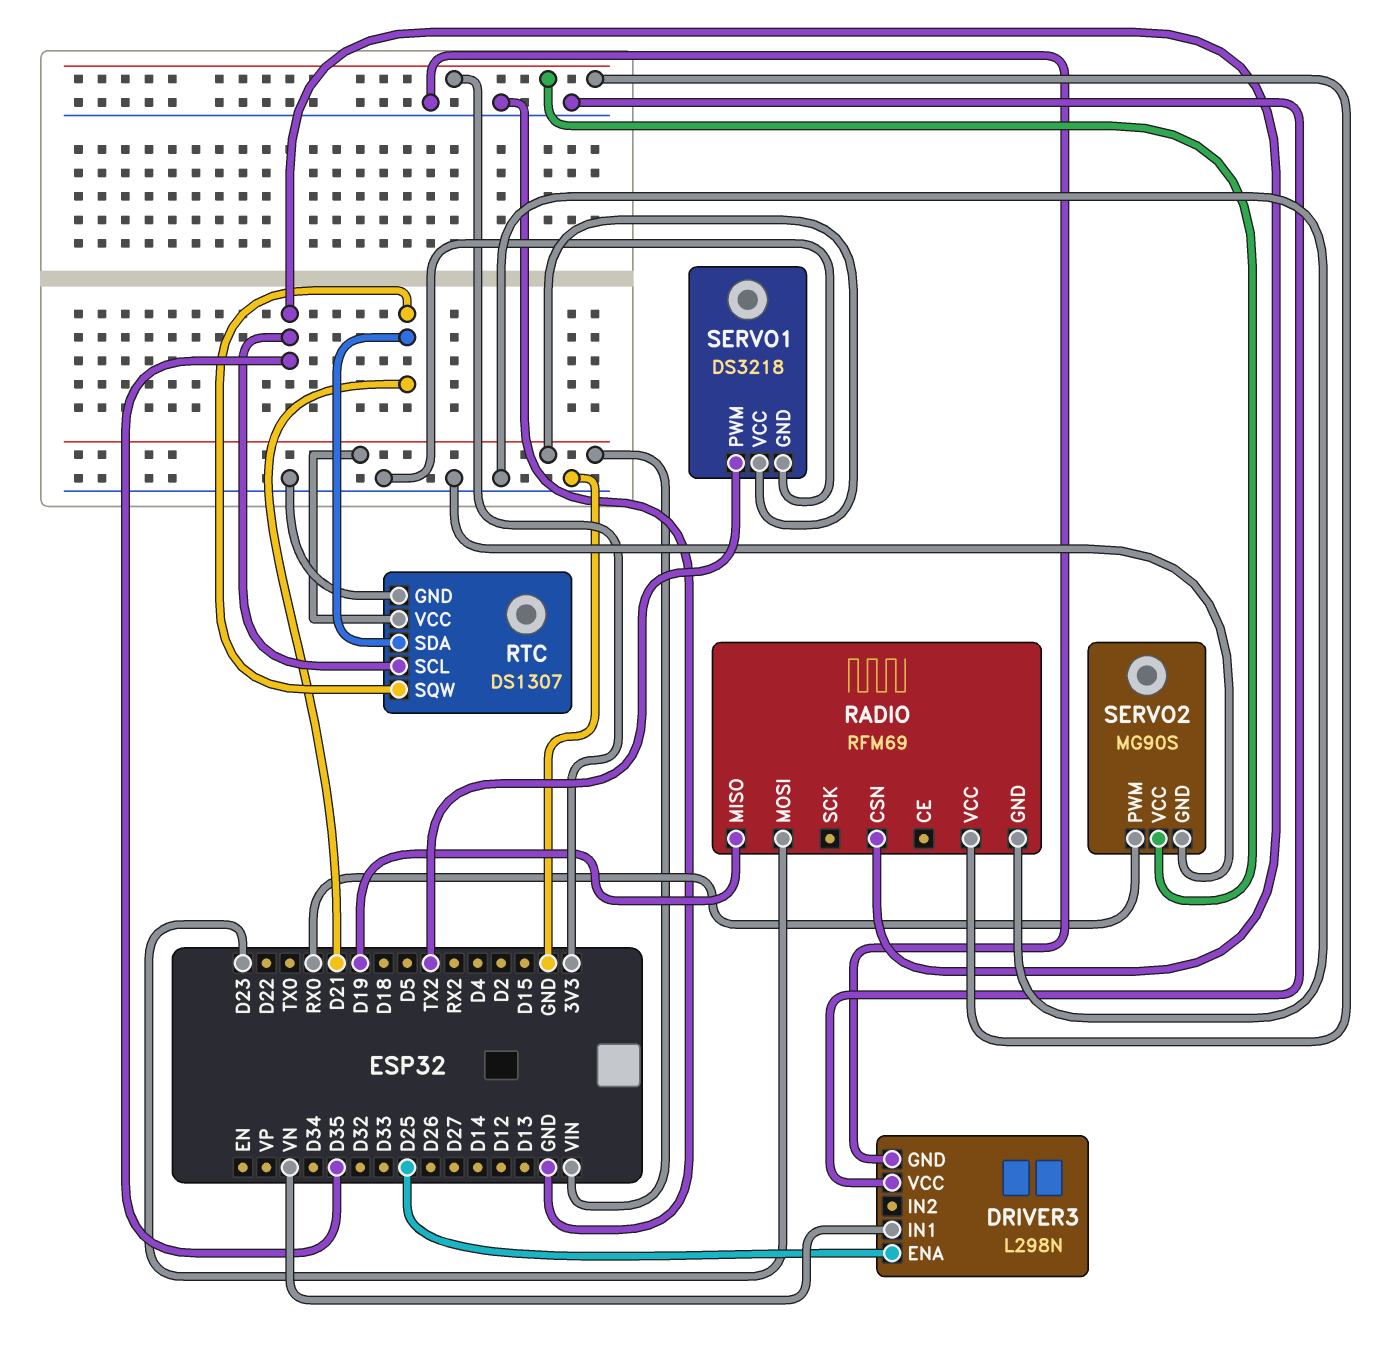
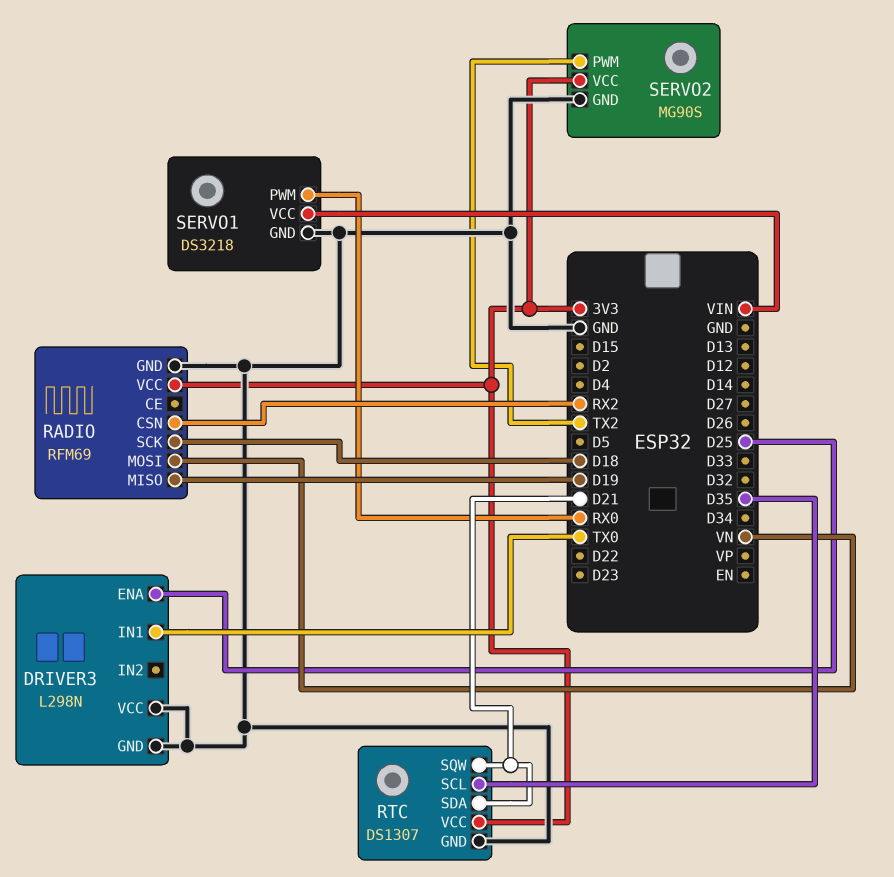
DRIVER3 pin IN1: VN -> TX0
RADIO pin CSN: D35 -> RX2
RADIO pin MOSI: D23 -> VN
RADIO pin SCK: none -> D18
RTC pin VCC: VIN -> 3V3
SERVO1 pin PWM: TX2 -> RX0
SERVO2 pin PWM: RX0 -> TX2

